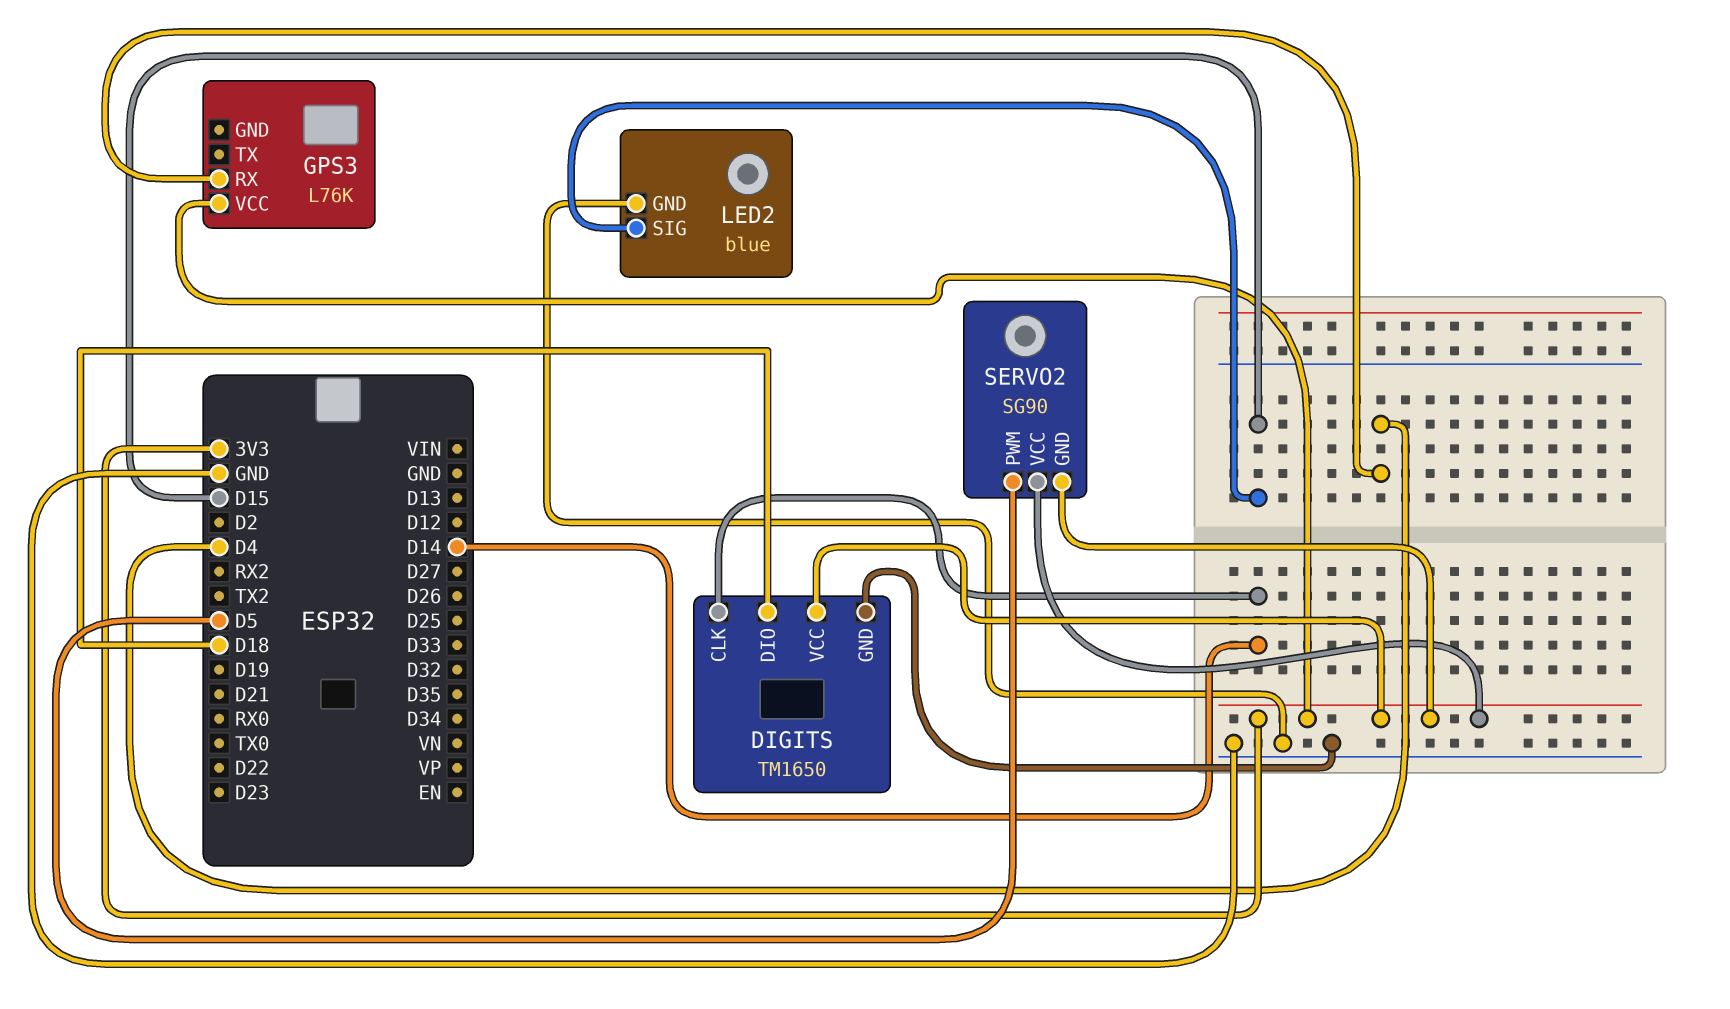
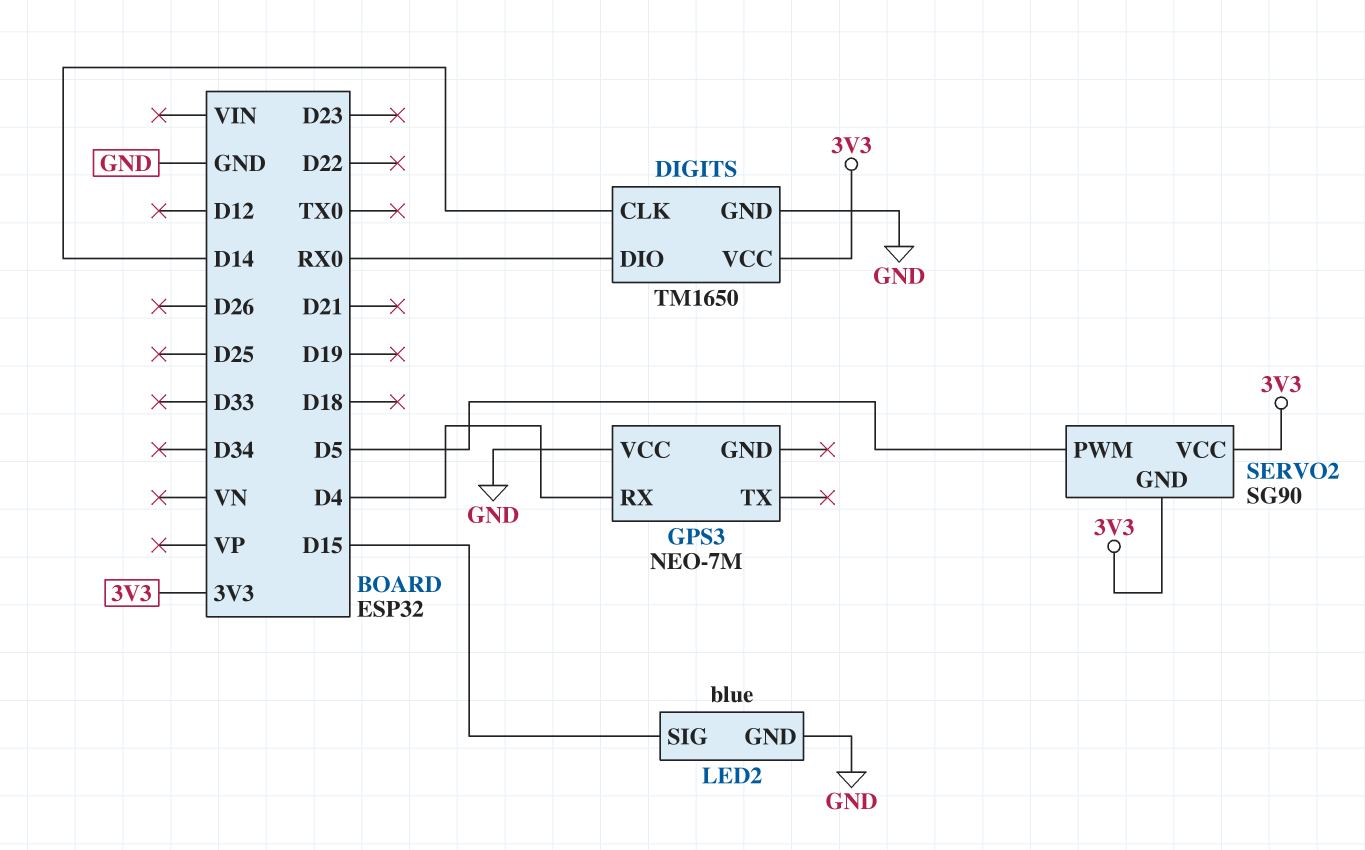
DIGITS pin DIO: D18 -> RX0
GPS3: L76K -> NEO-7M
GPS3 pin VCC: 3V3 -> GND

